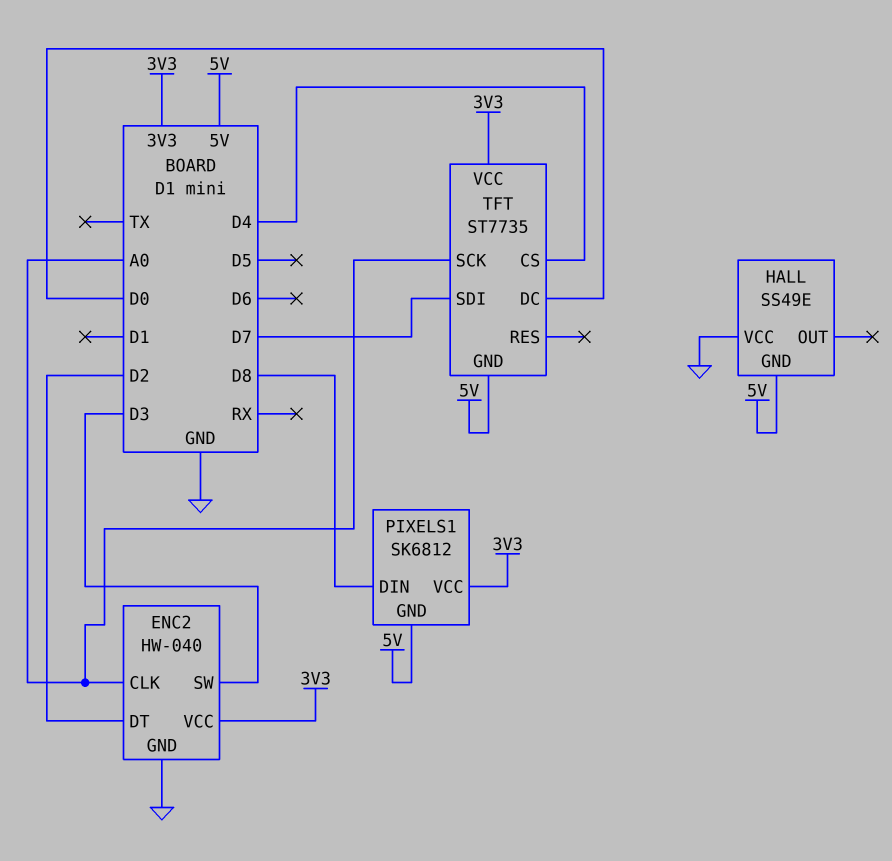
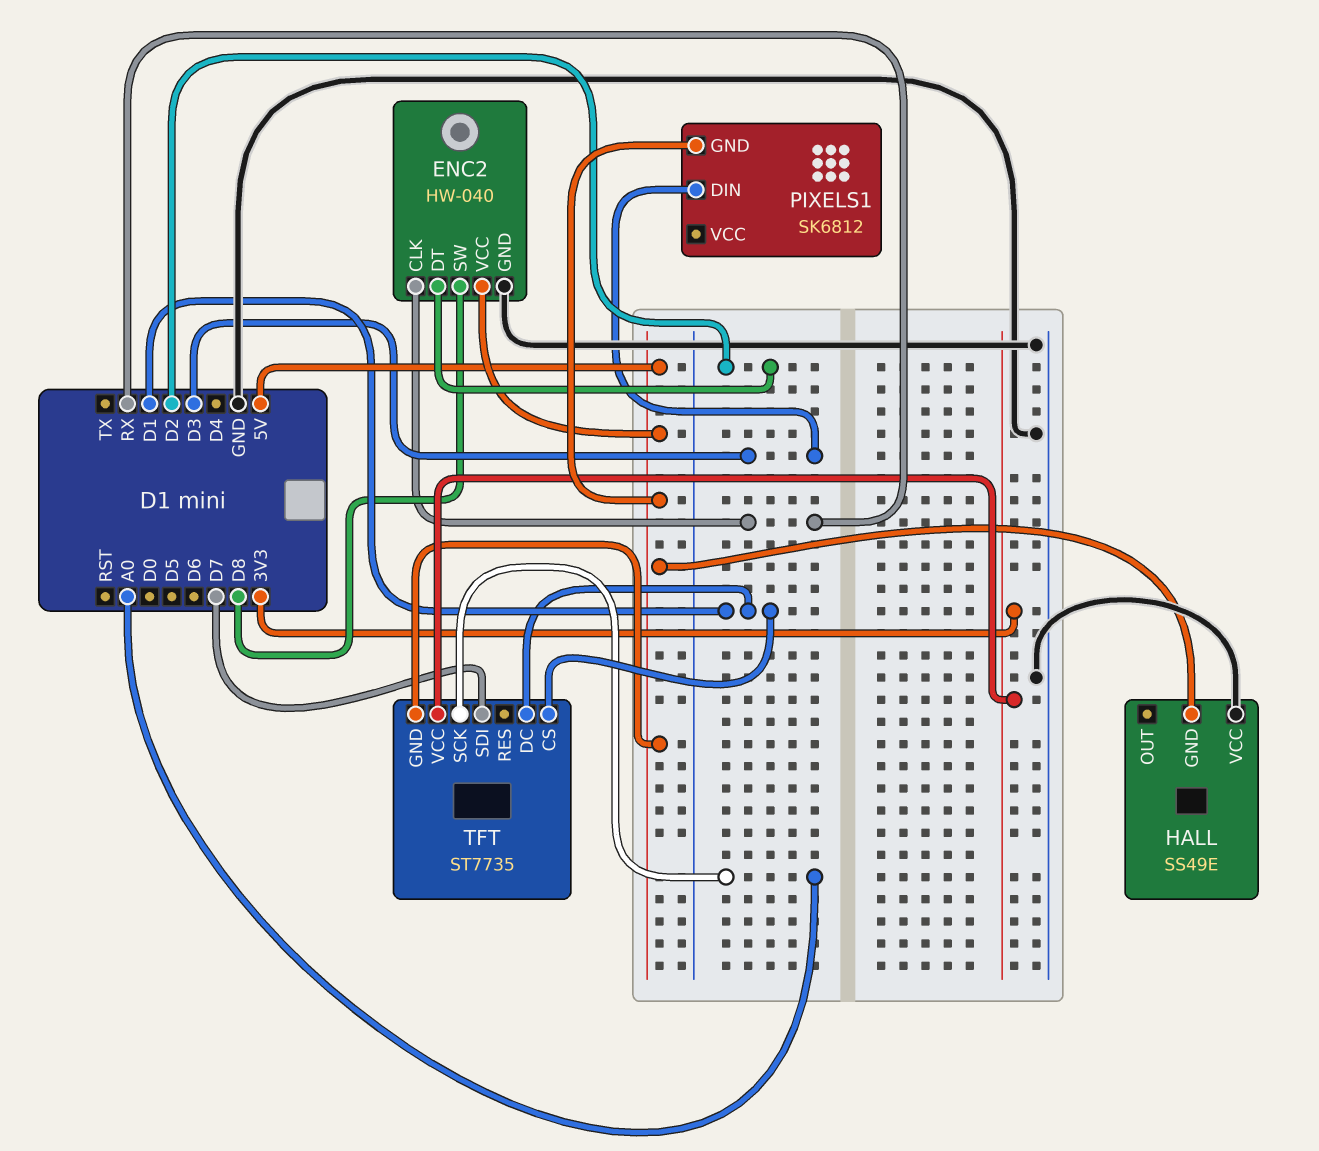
ENC2 pin CLK: A0 -> RX
ENC2 pin SW: D3 -> D8
ENC2 pin VCC: 3V3 -> 5V
PIXELS1 pin DIN: D8 -> D3
PIXELS1 pin VCC: 3V3 -> none
TFT pin CS: D4 -> D1
TFT pin DC: D0 -> D1

